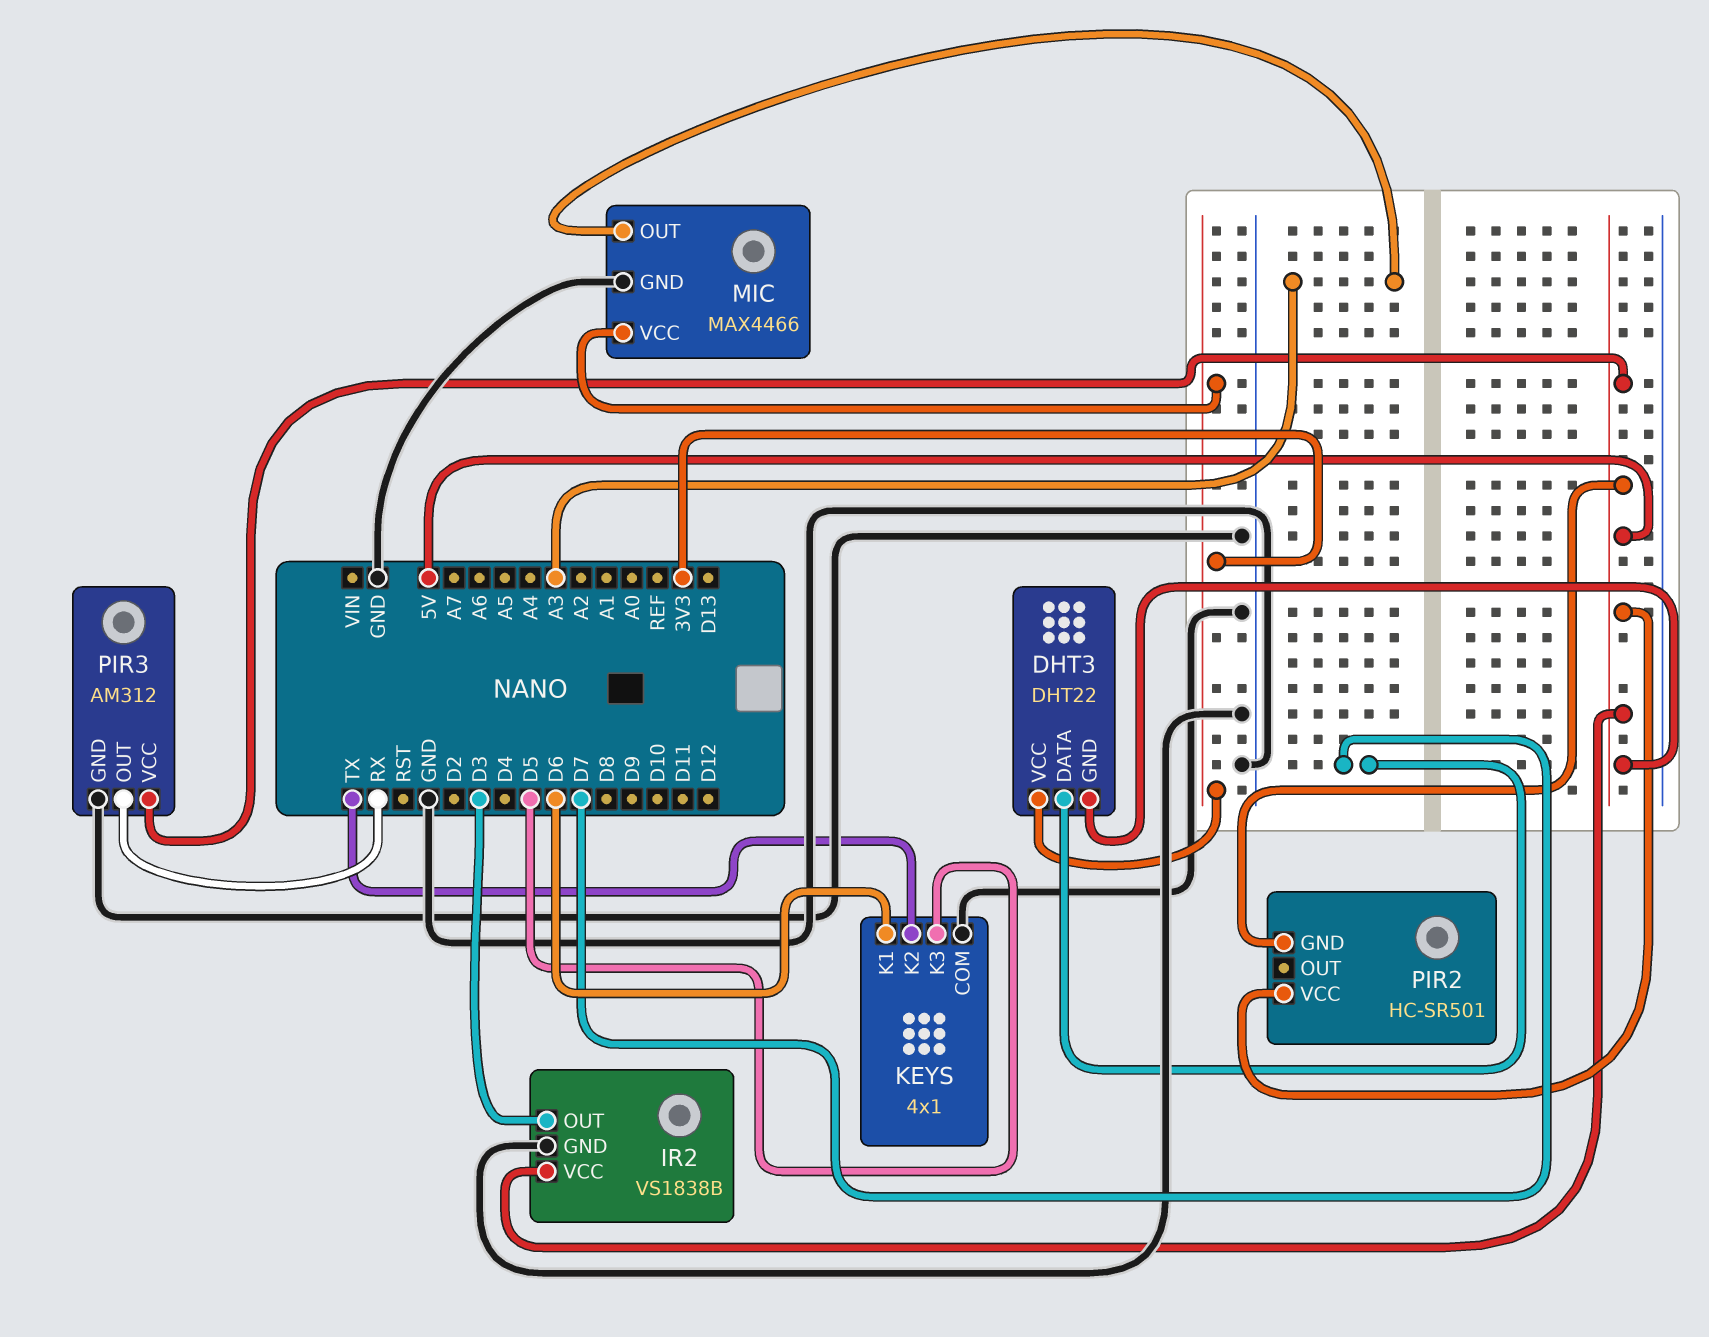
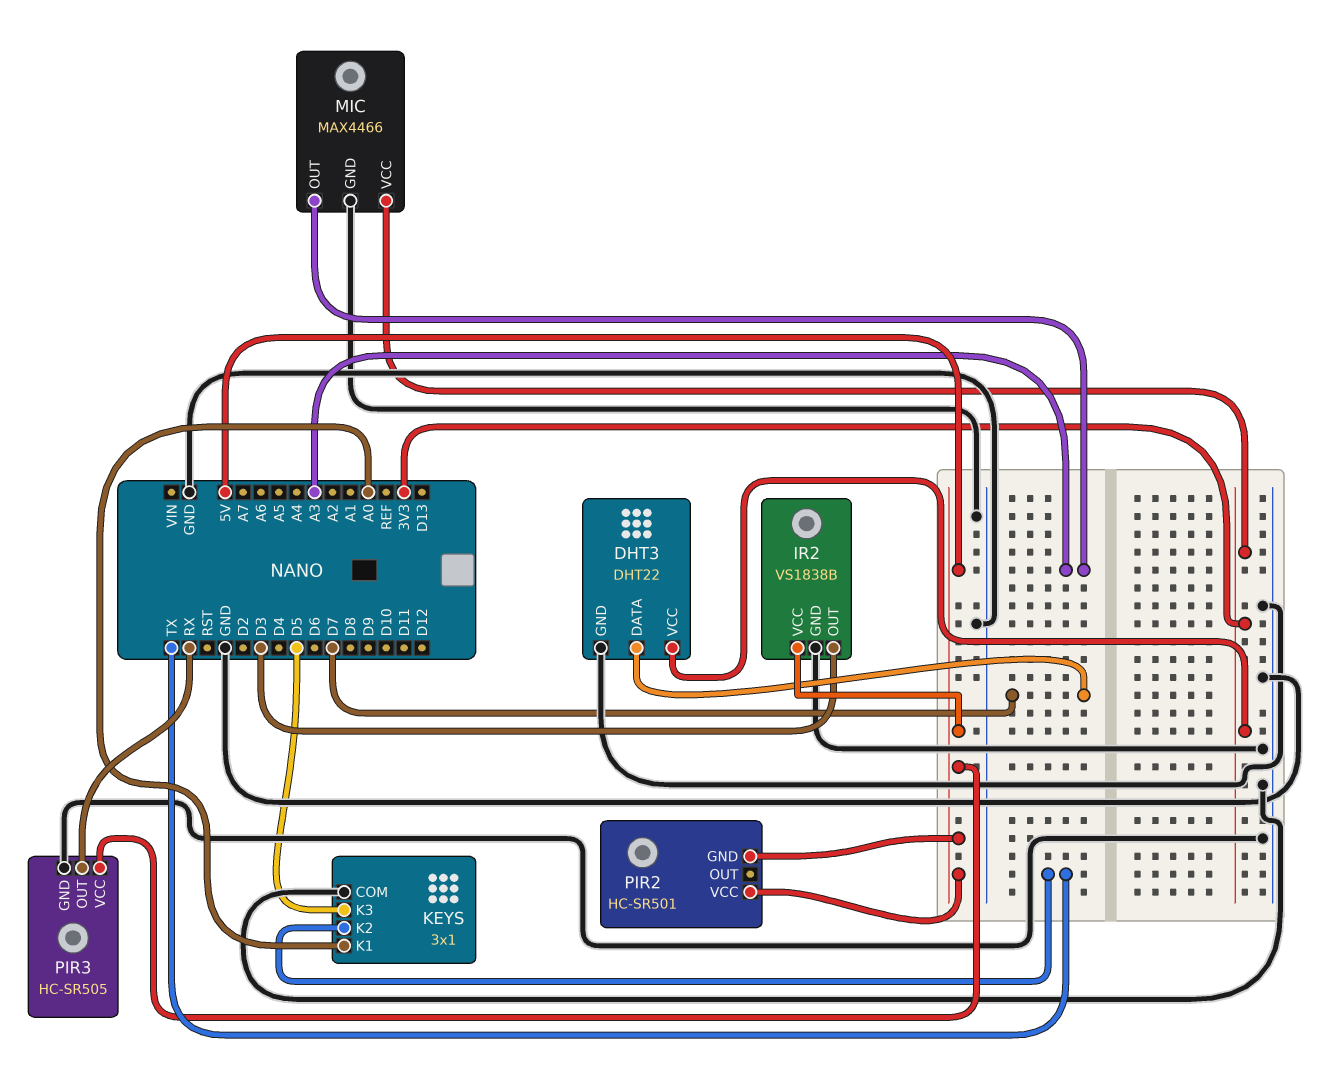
DHT3 pin GND: 5V -> GND
KEYS: 4x1 -> 3x1
KEYS pin K1: D6 -> A0
PIR3: AM312 -> HC-SR505

